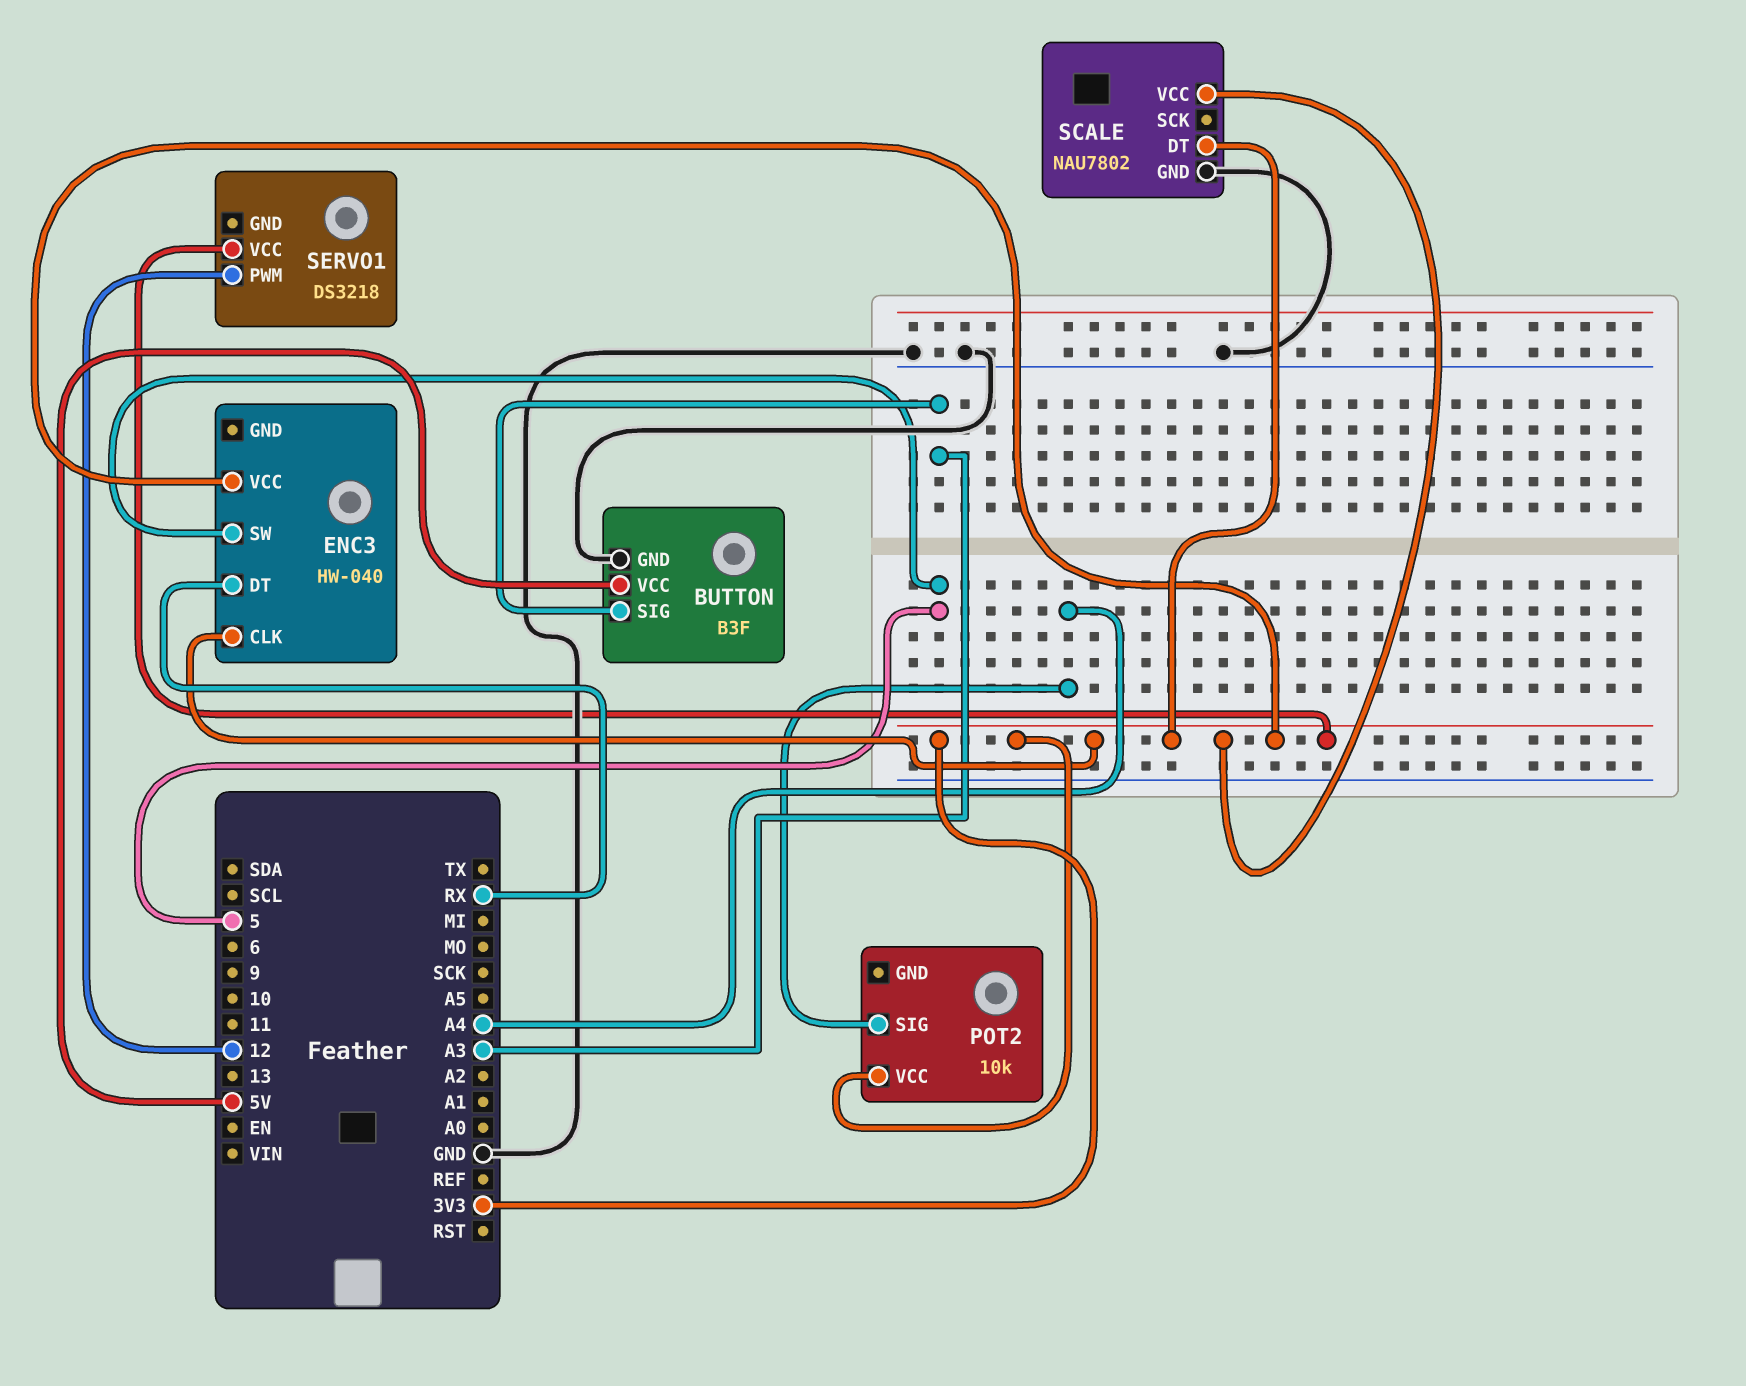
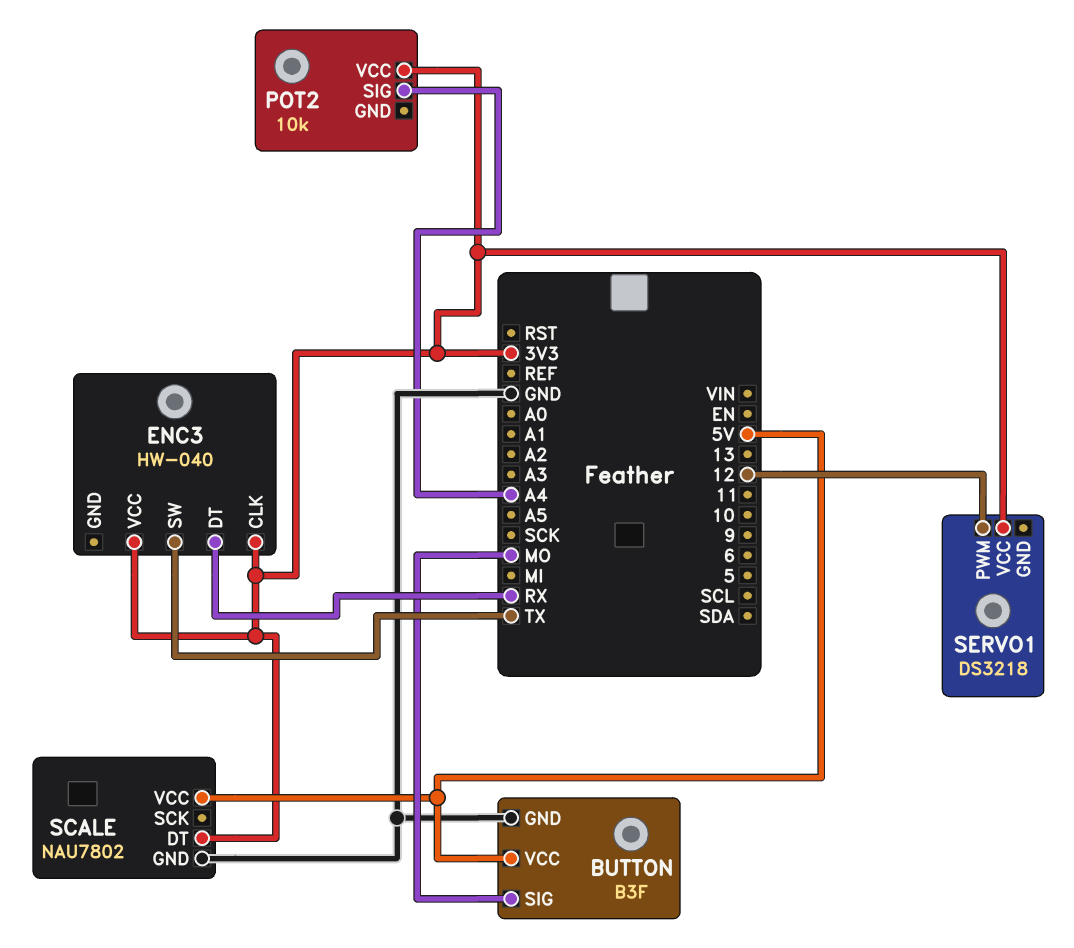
BUTTON pin SIG: A3 -> MO
ENC3 pin SW: 5 -> TX
SCALE pin VCC: 3V3 -> 5V

